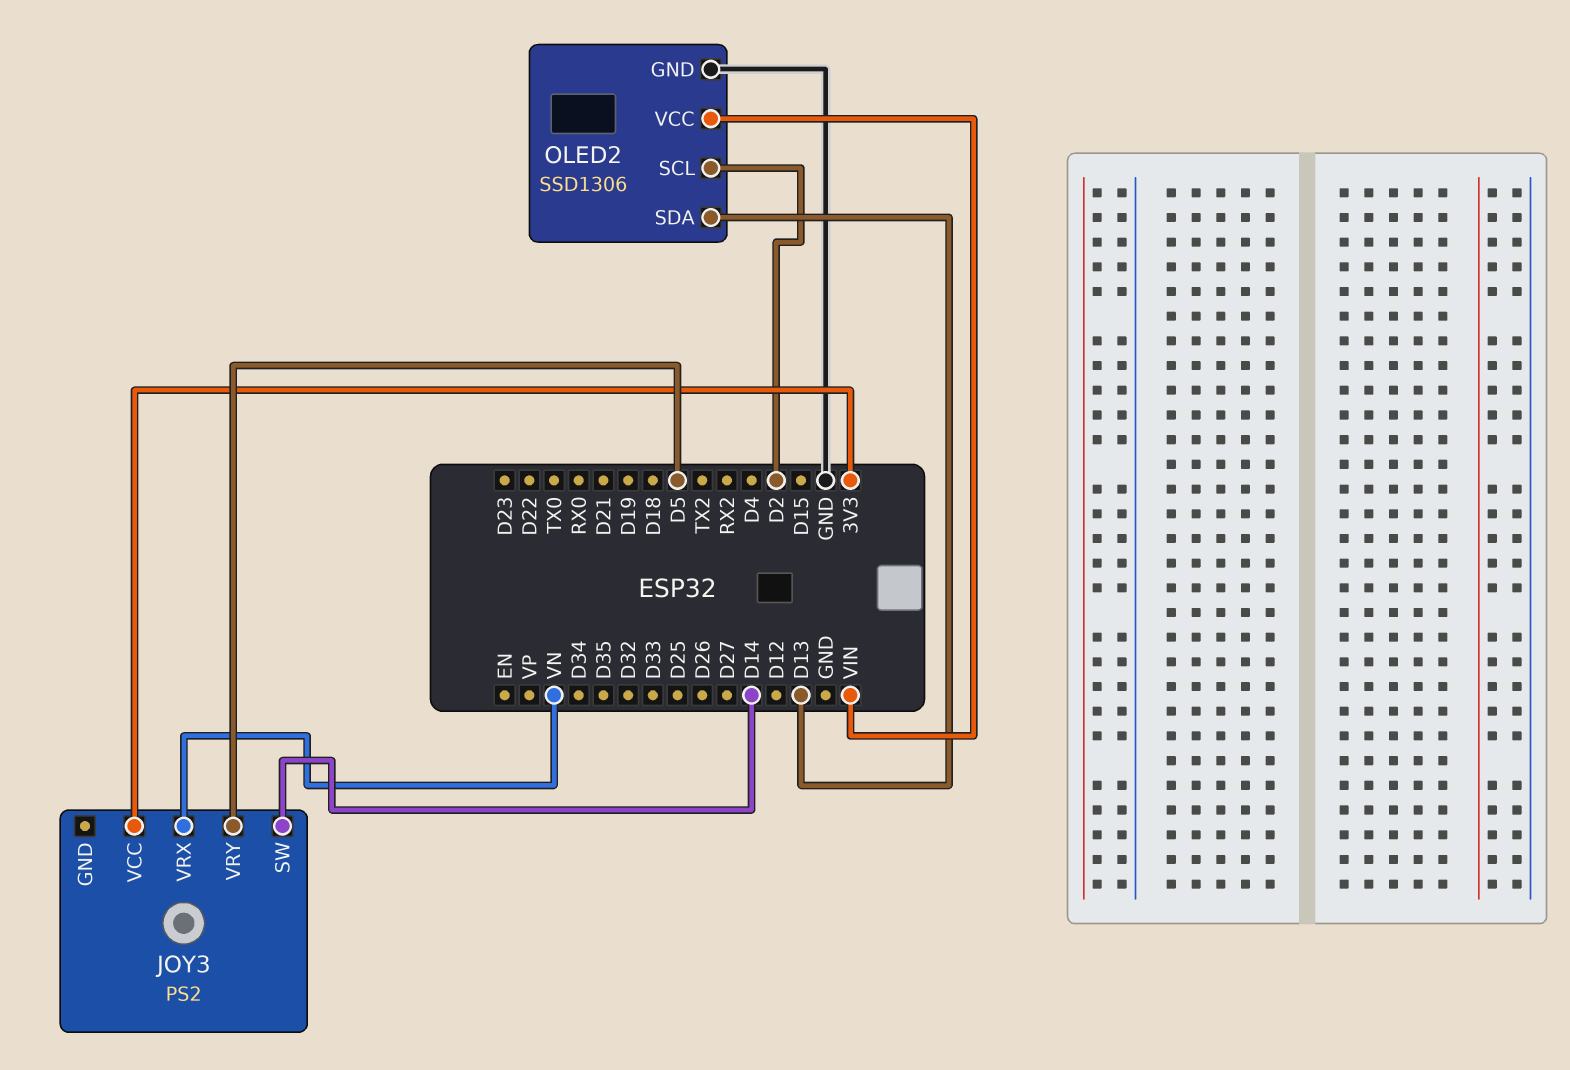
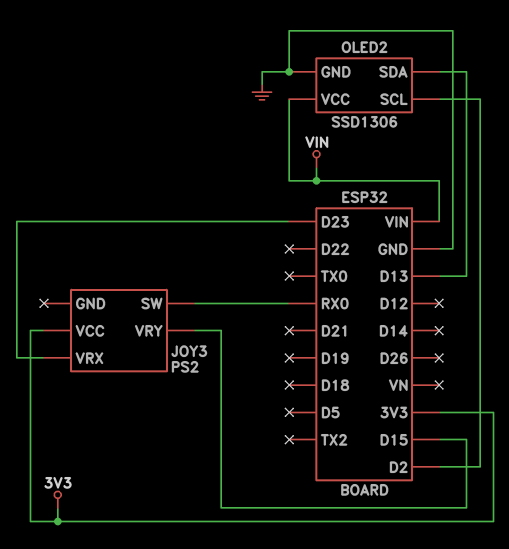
JOY3 pin SW: D14 -> RX0
JOY3 pin VRX: VN -> D23
JOY3 pin VRY: D5 -> D15

